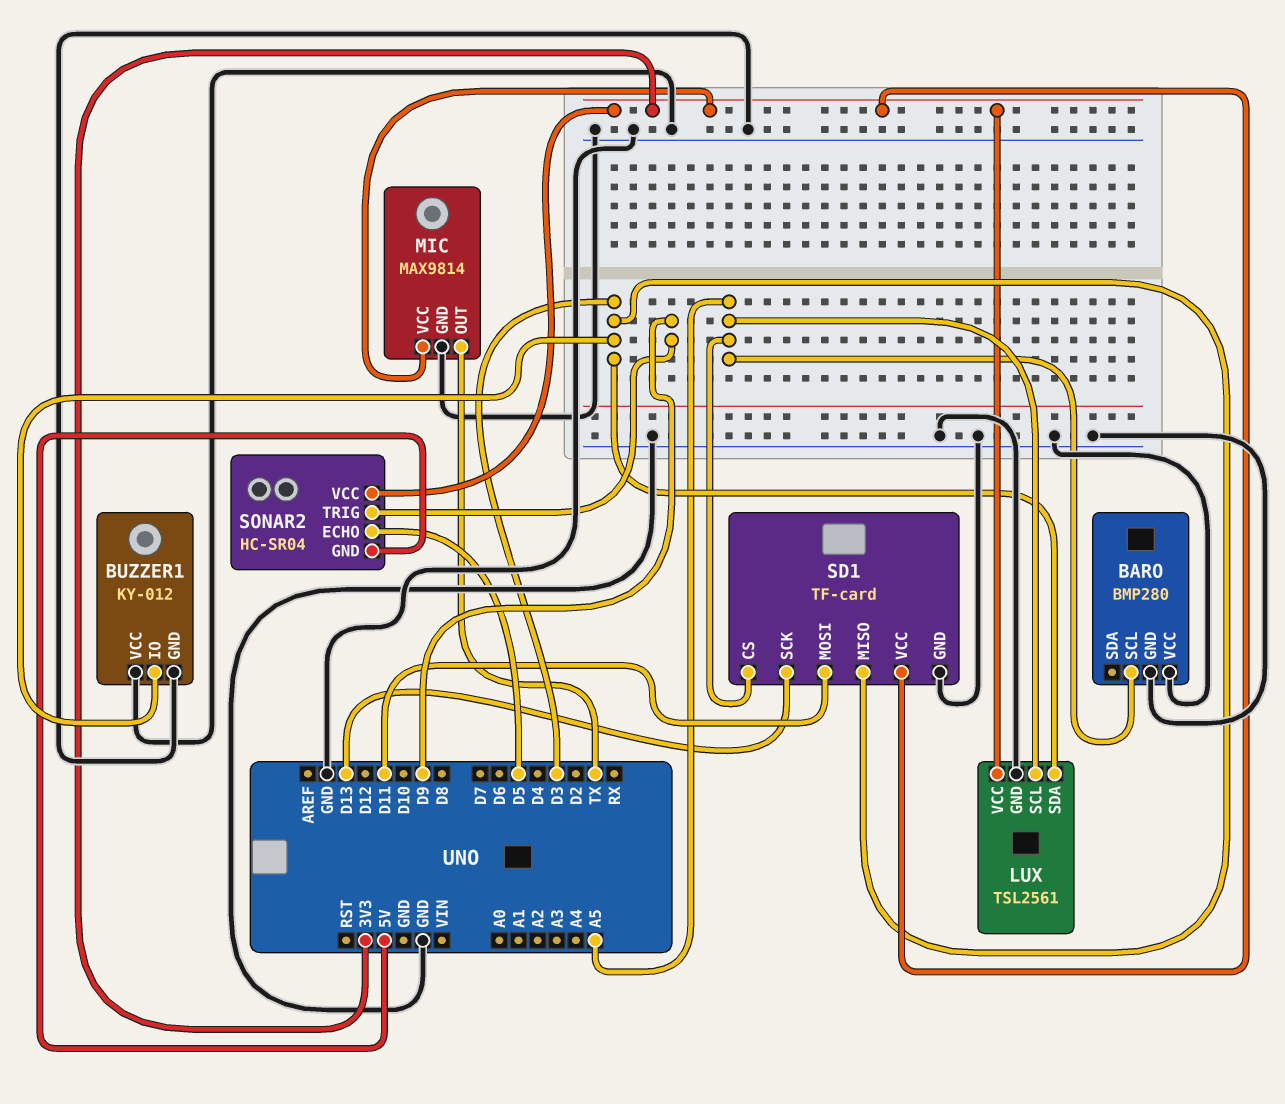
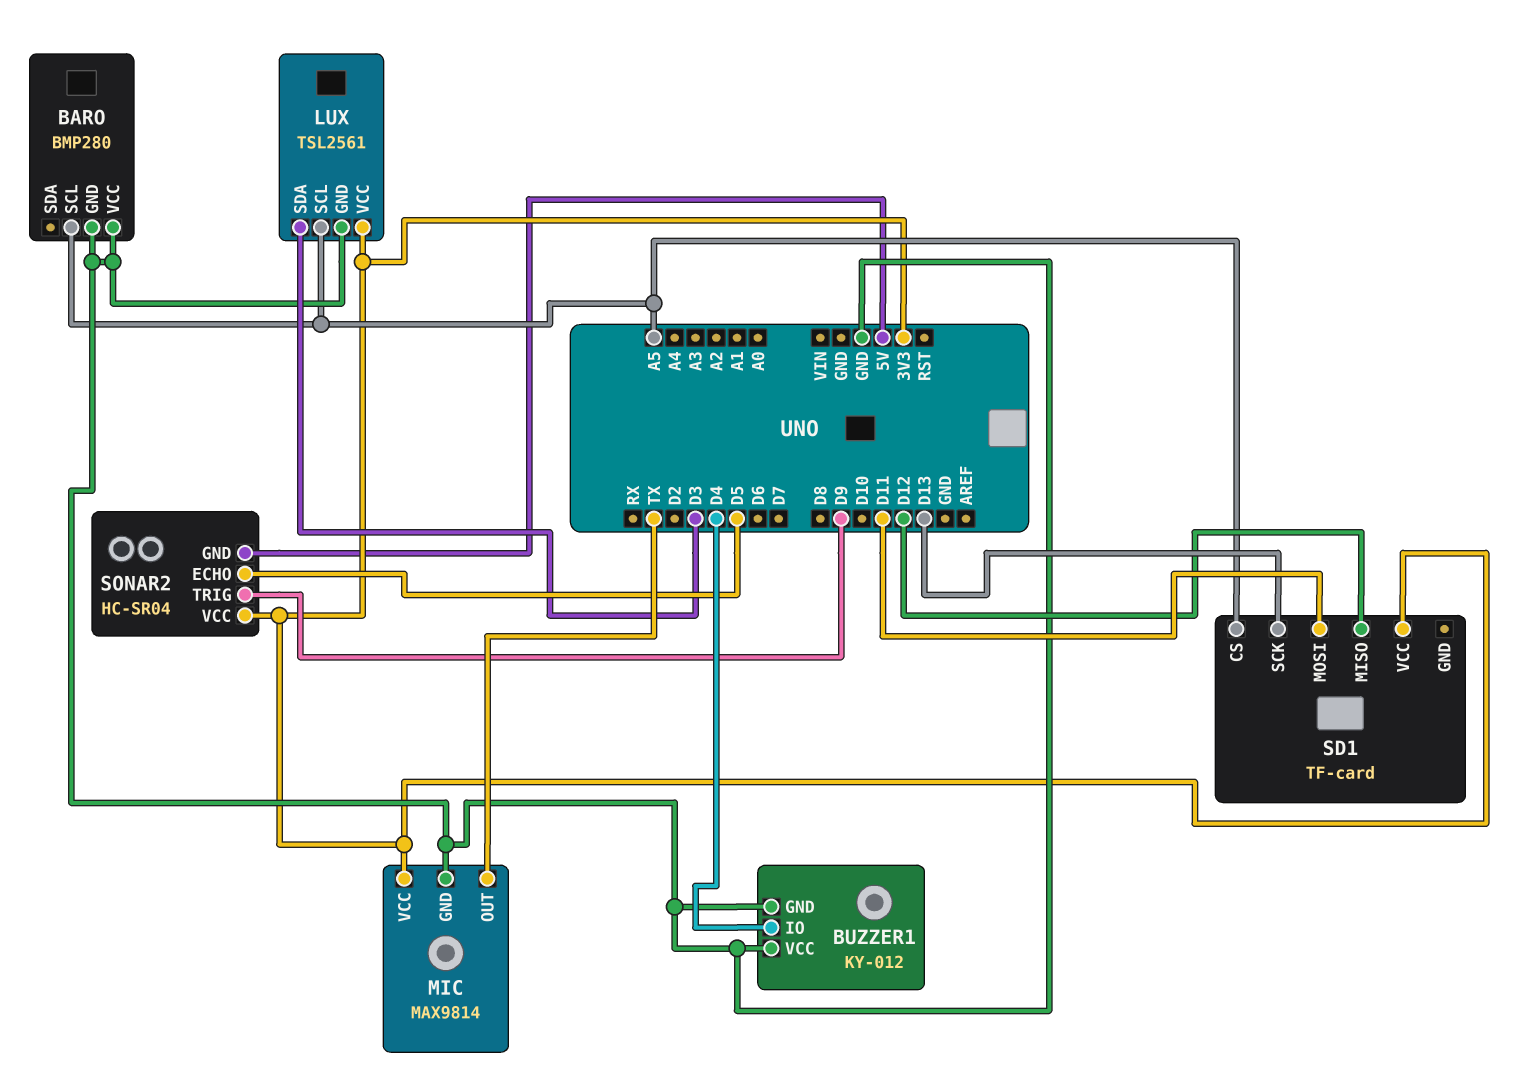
BUZZER1 pin IO: D3 -> D4
SD1 pin GND: GND -> none
SD1 pin MISO: D3 -> D12

